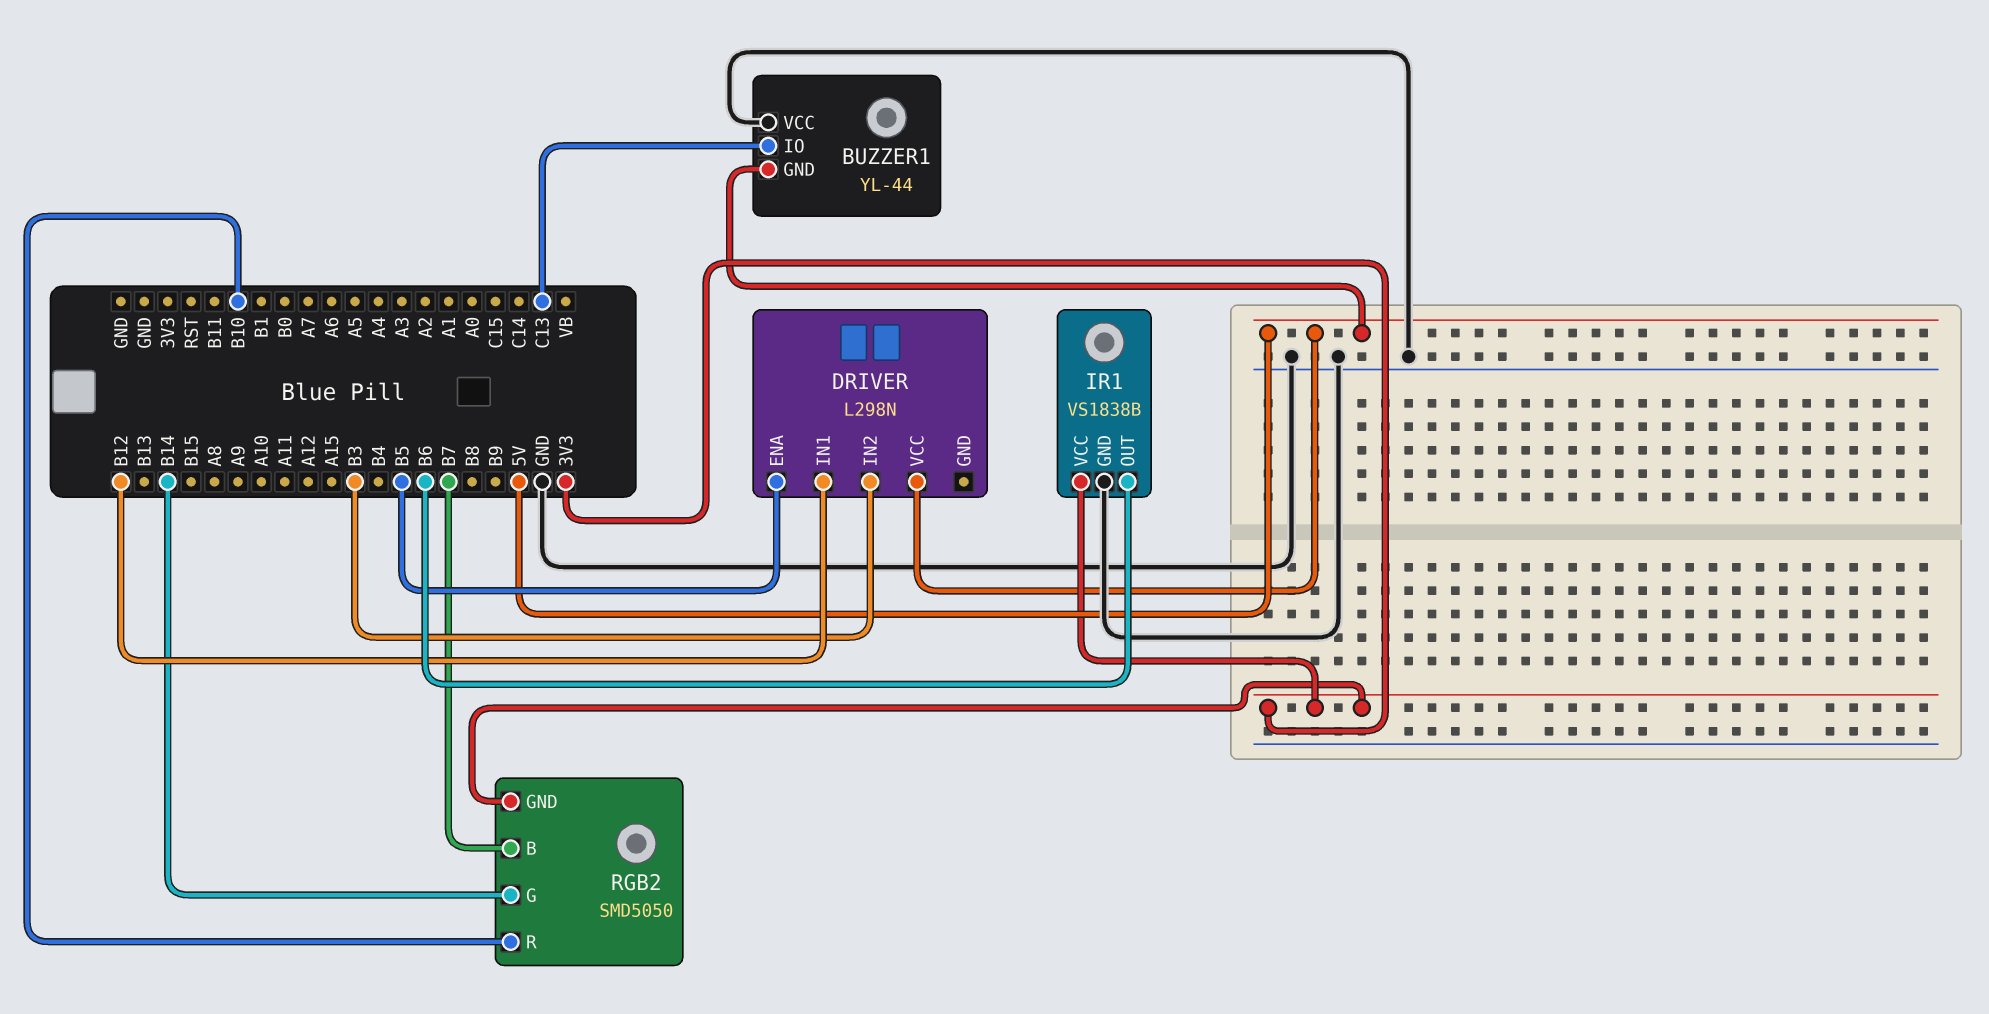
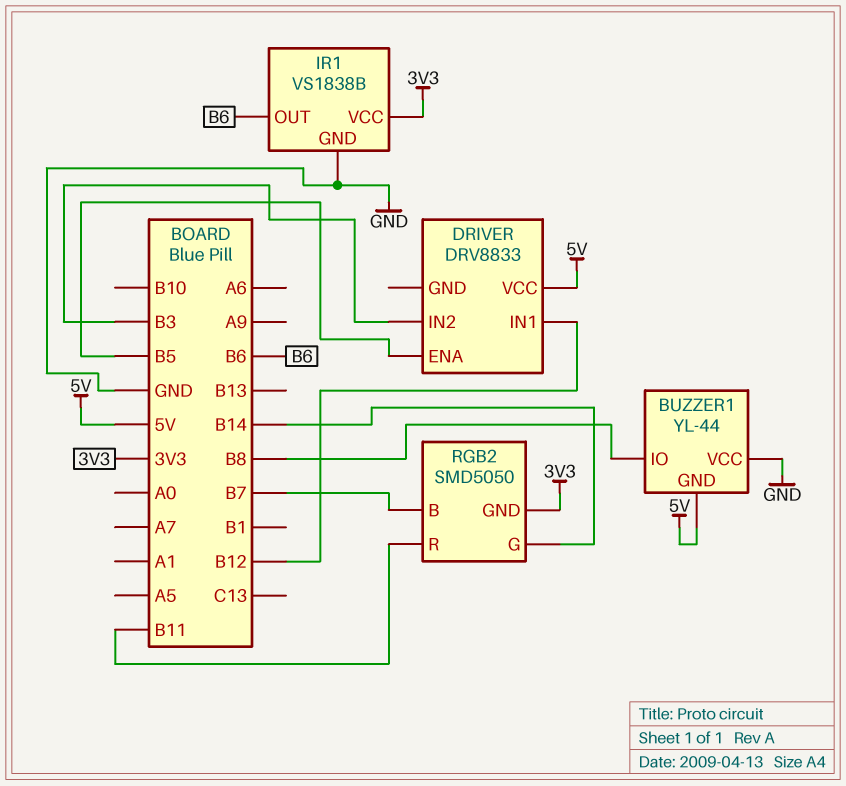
BUZZER1 pin IO: C13 -> B8
DRIVER: L298N -> DRV8833
RGB2 pin R: B10 -> B11

